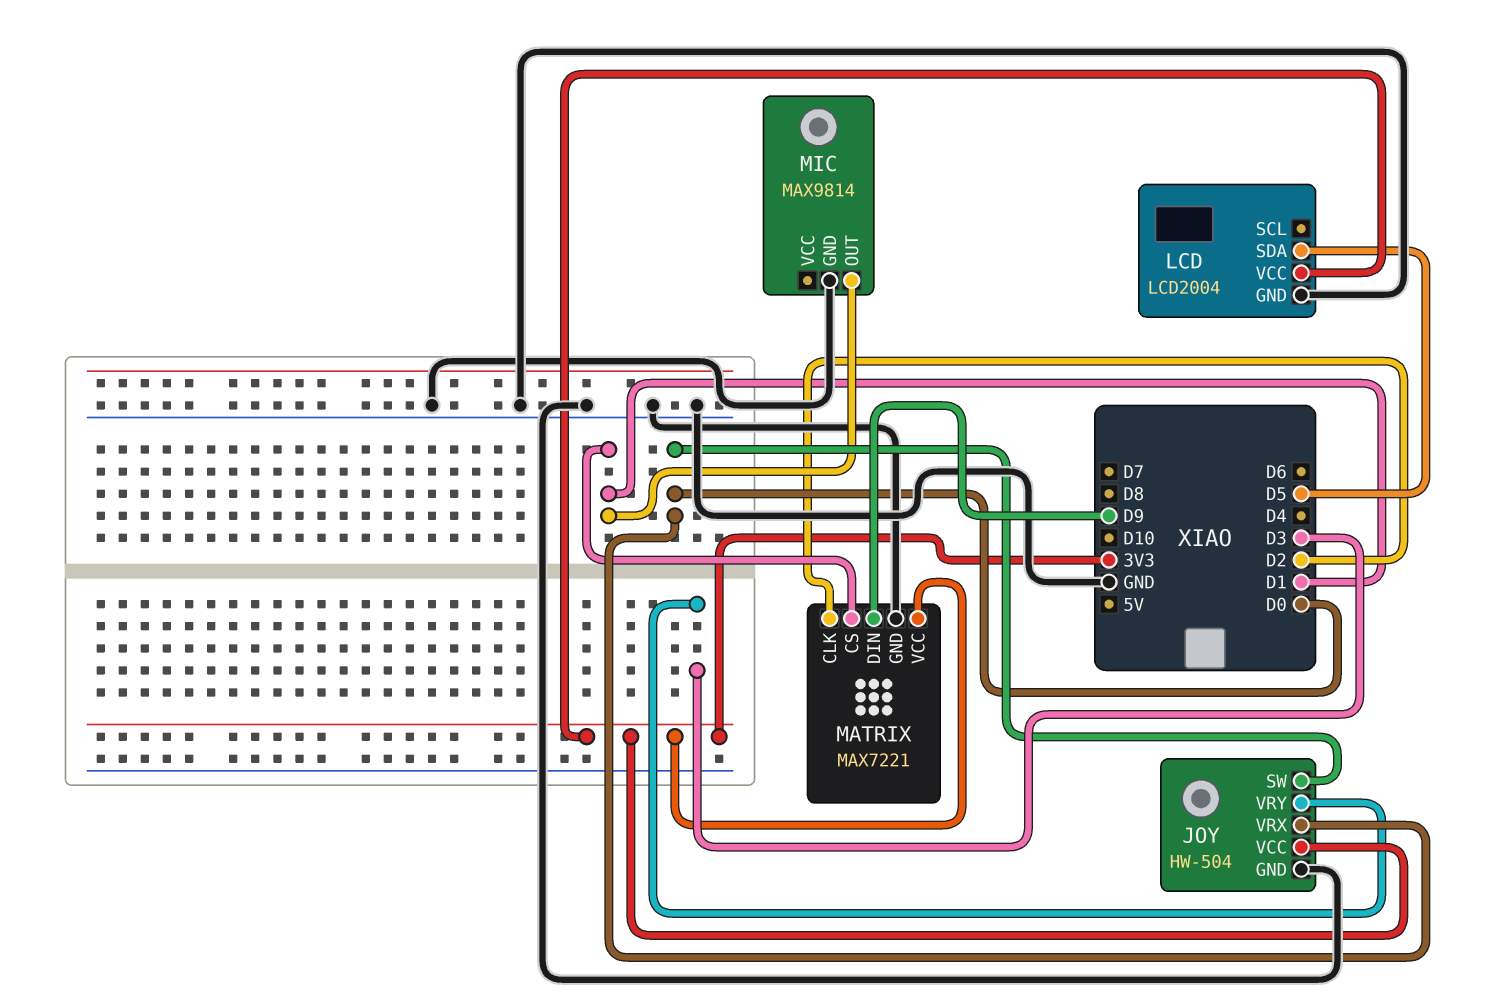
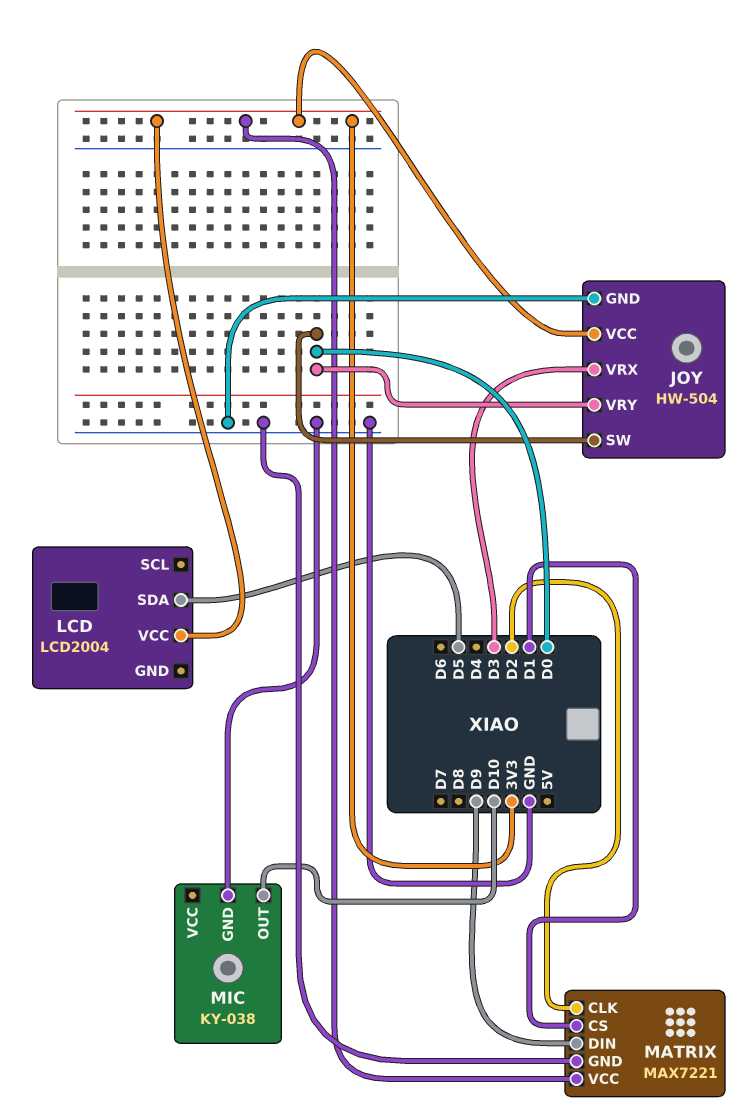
JOY pin VRX: D0 -> D3
JOY pin VRY: D3 -> D0
LCD pin GND: GND -> none
MIC: MAX9814 -> KY-038
MIC pin OUT: D1 -> D10

